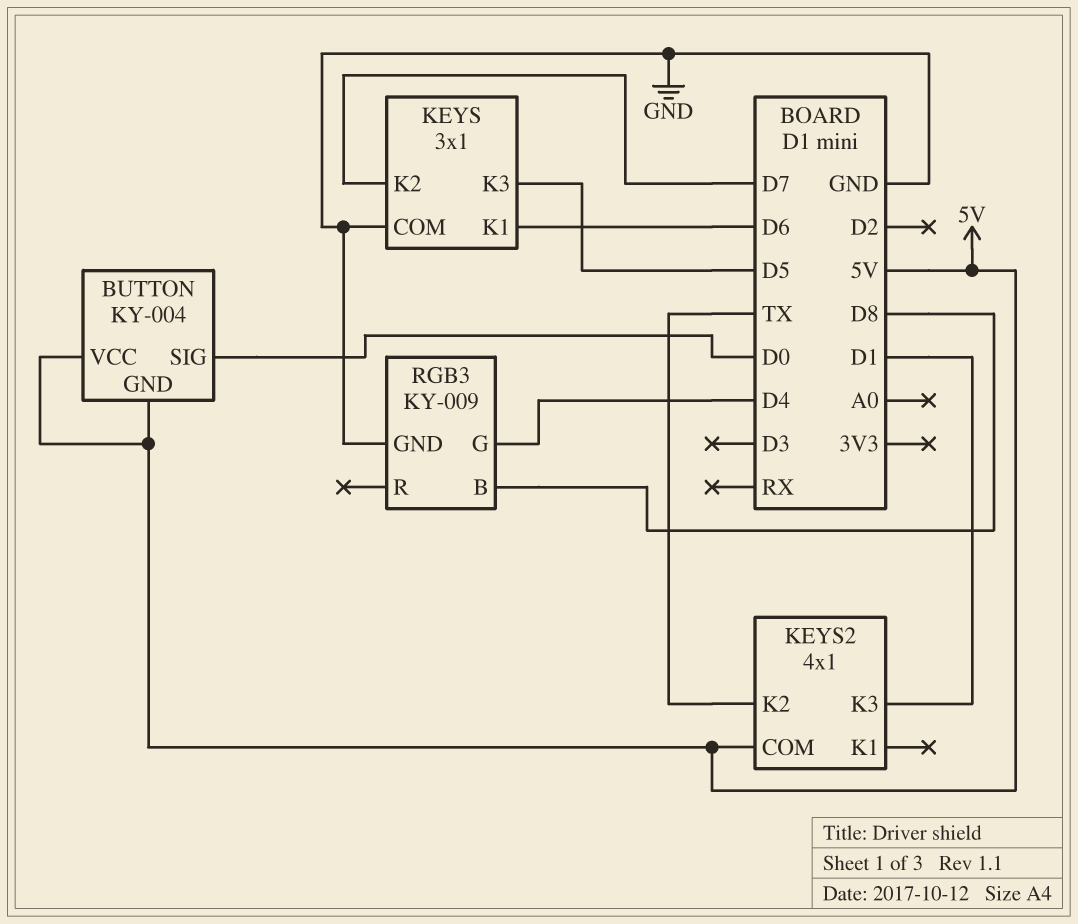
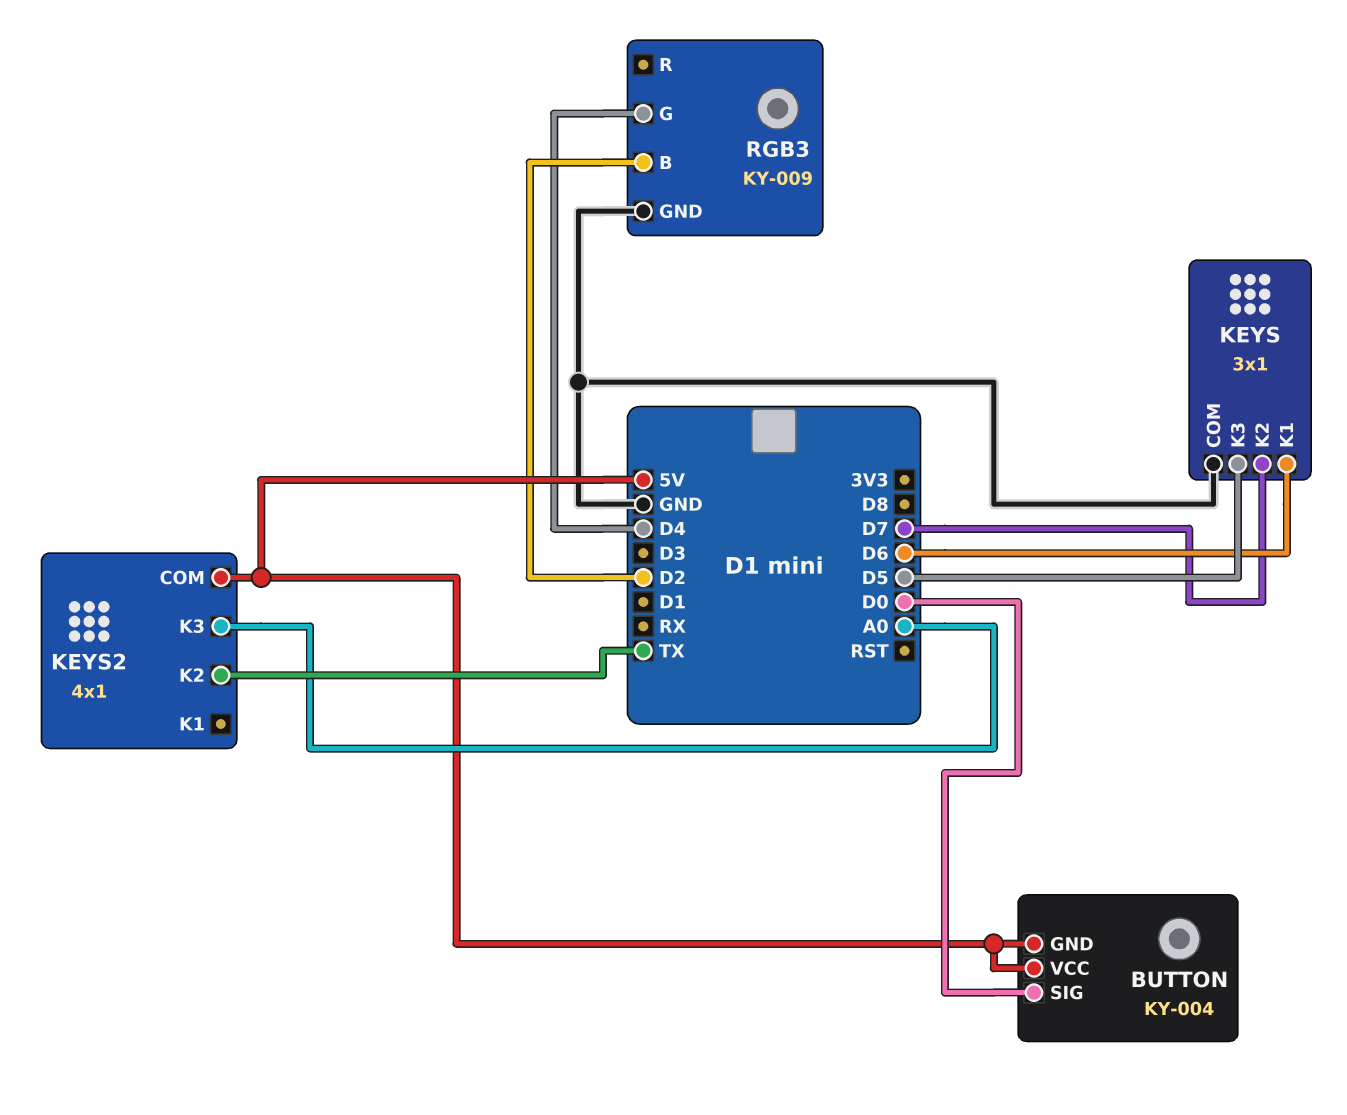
KEYS2 pin K3: D1 -> A0
RGB3 pin B: D8 -> D2

